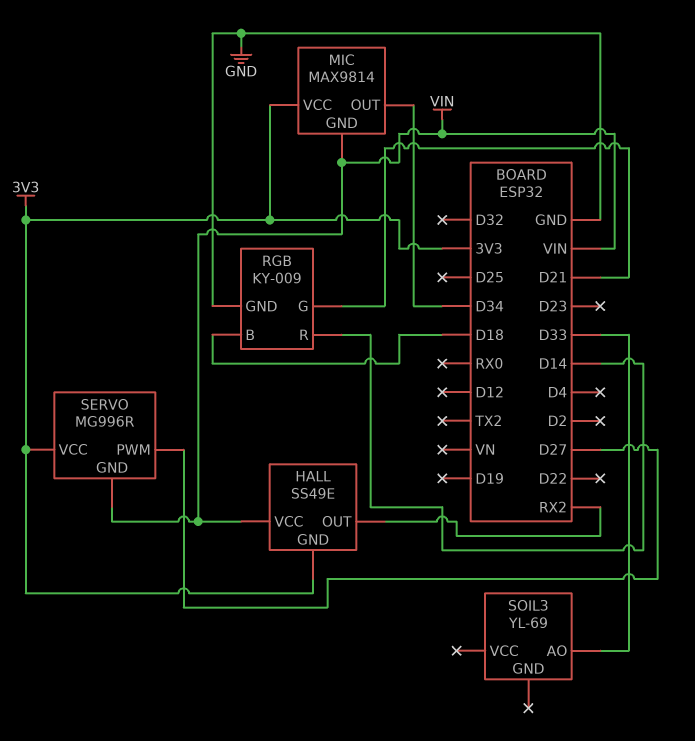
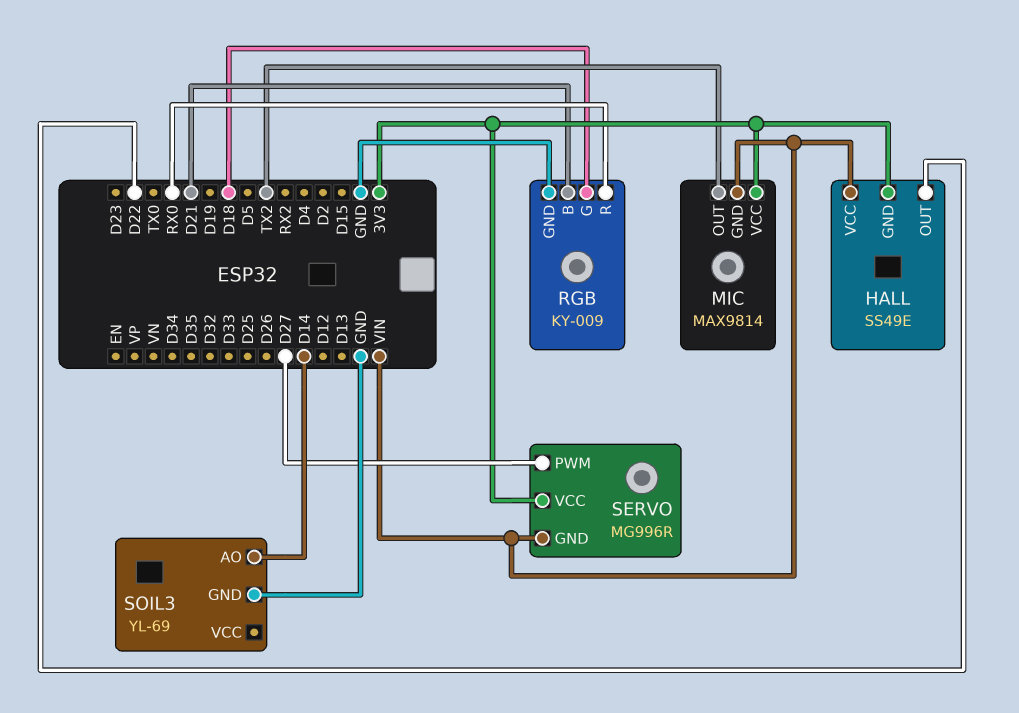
HALL pin OUT: RX2 -> D22
MIC pin OUT: D34 -> TX2
RGB pin B: D18 -> D21
RGB pin G: D21 -> D18
RGB pin R: D14 -> RX0
SOIL3 pin AO: D33 -> D14
SOIL3 pin GND: none -> GND

